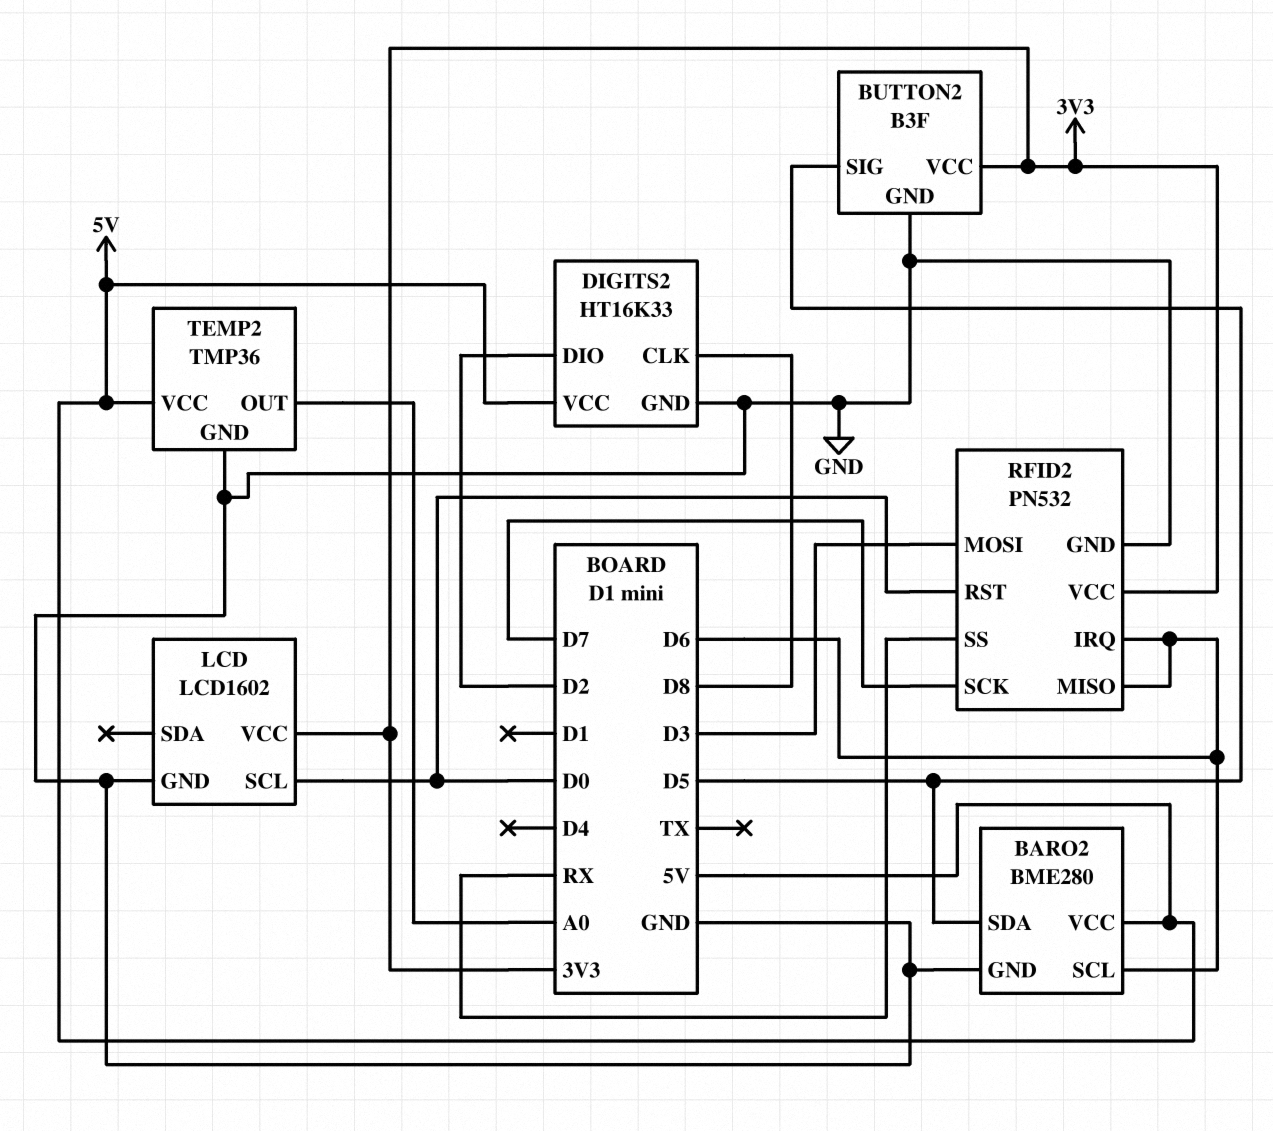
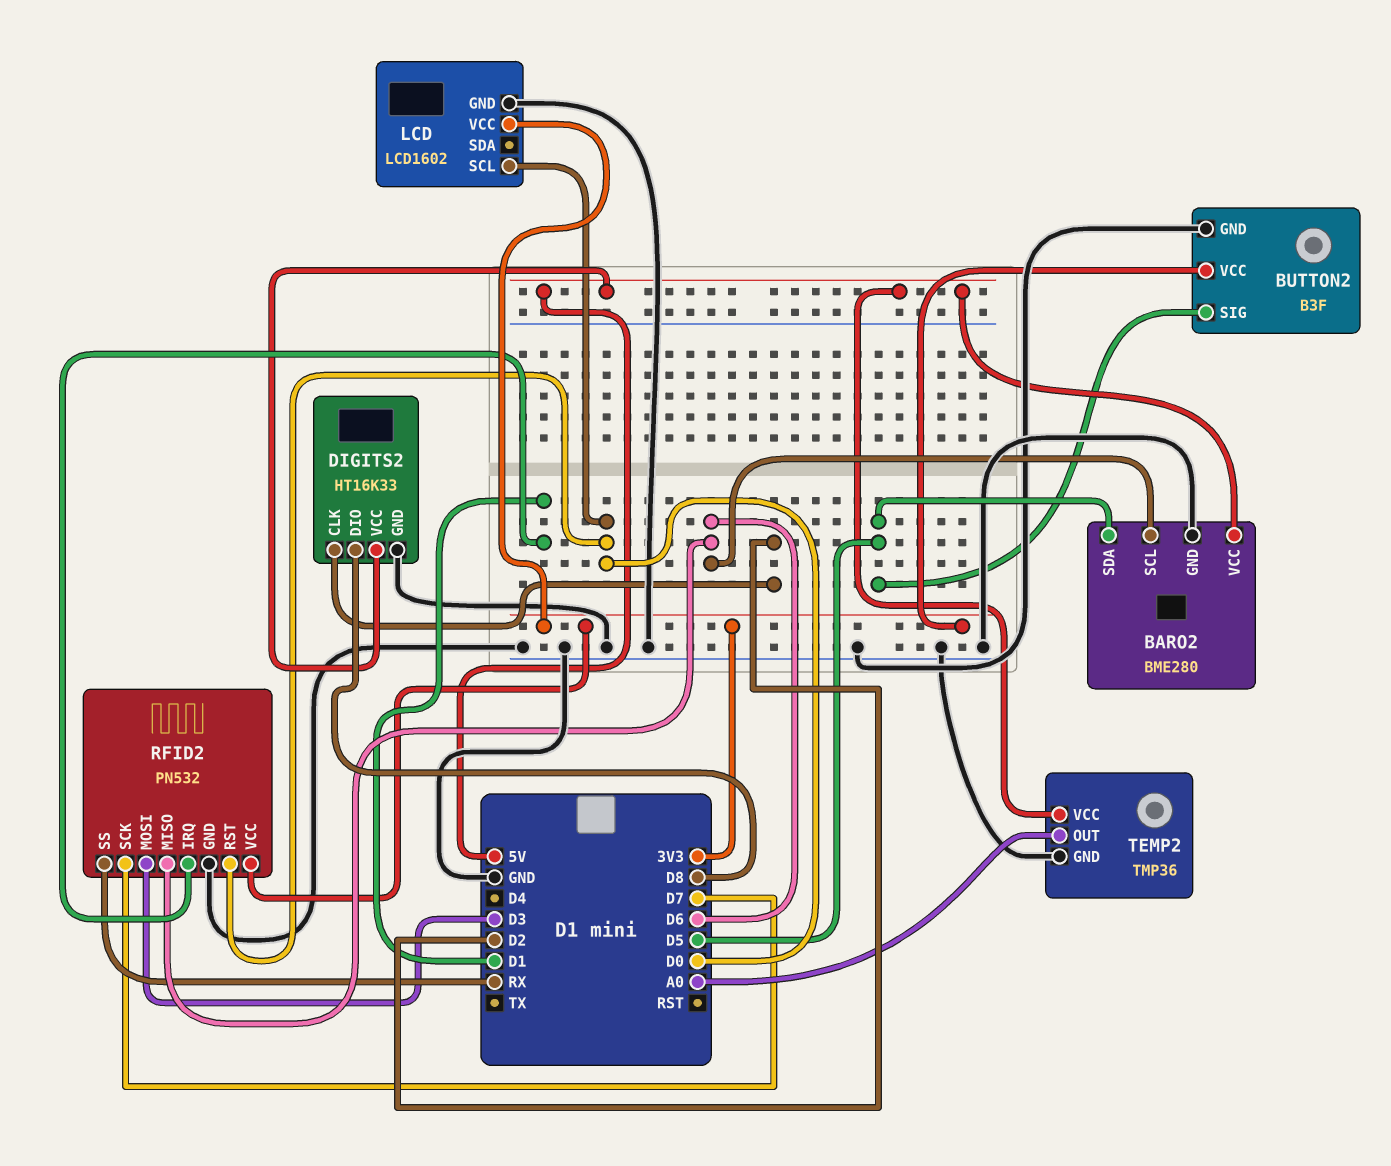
DIGITS2 pin CLK: D8 -> D2
DIGITS2 pin DIO: D2 -> D8
RFID2 pin IRQ: D6 -> D1

